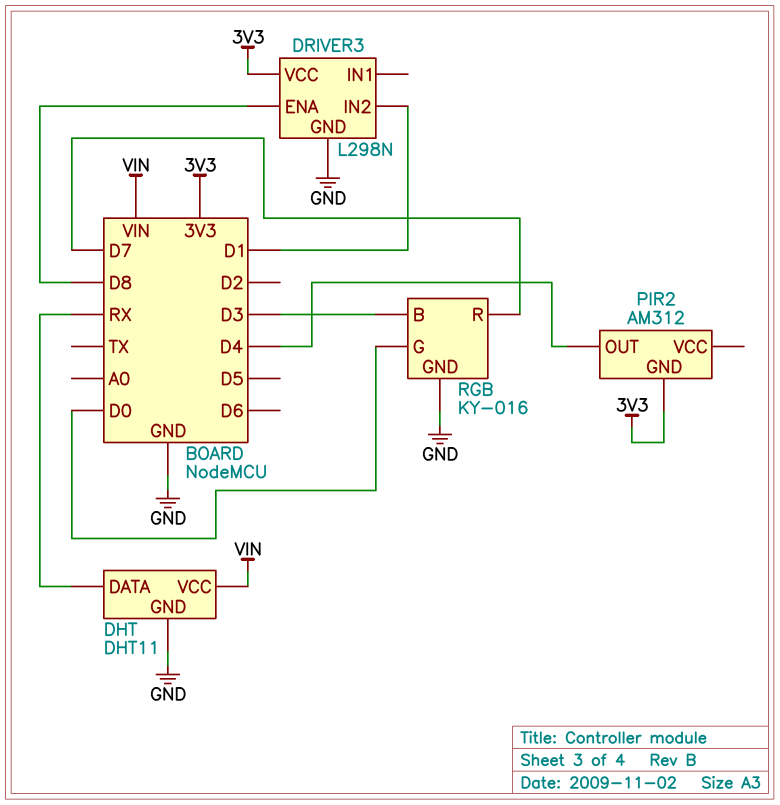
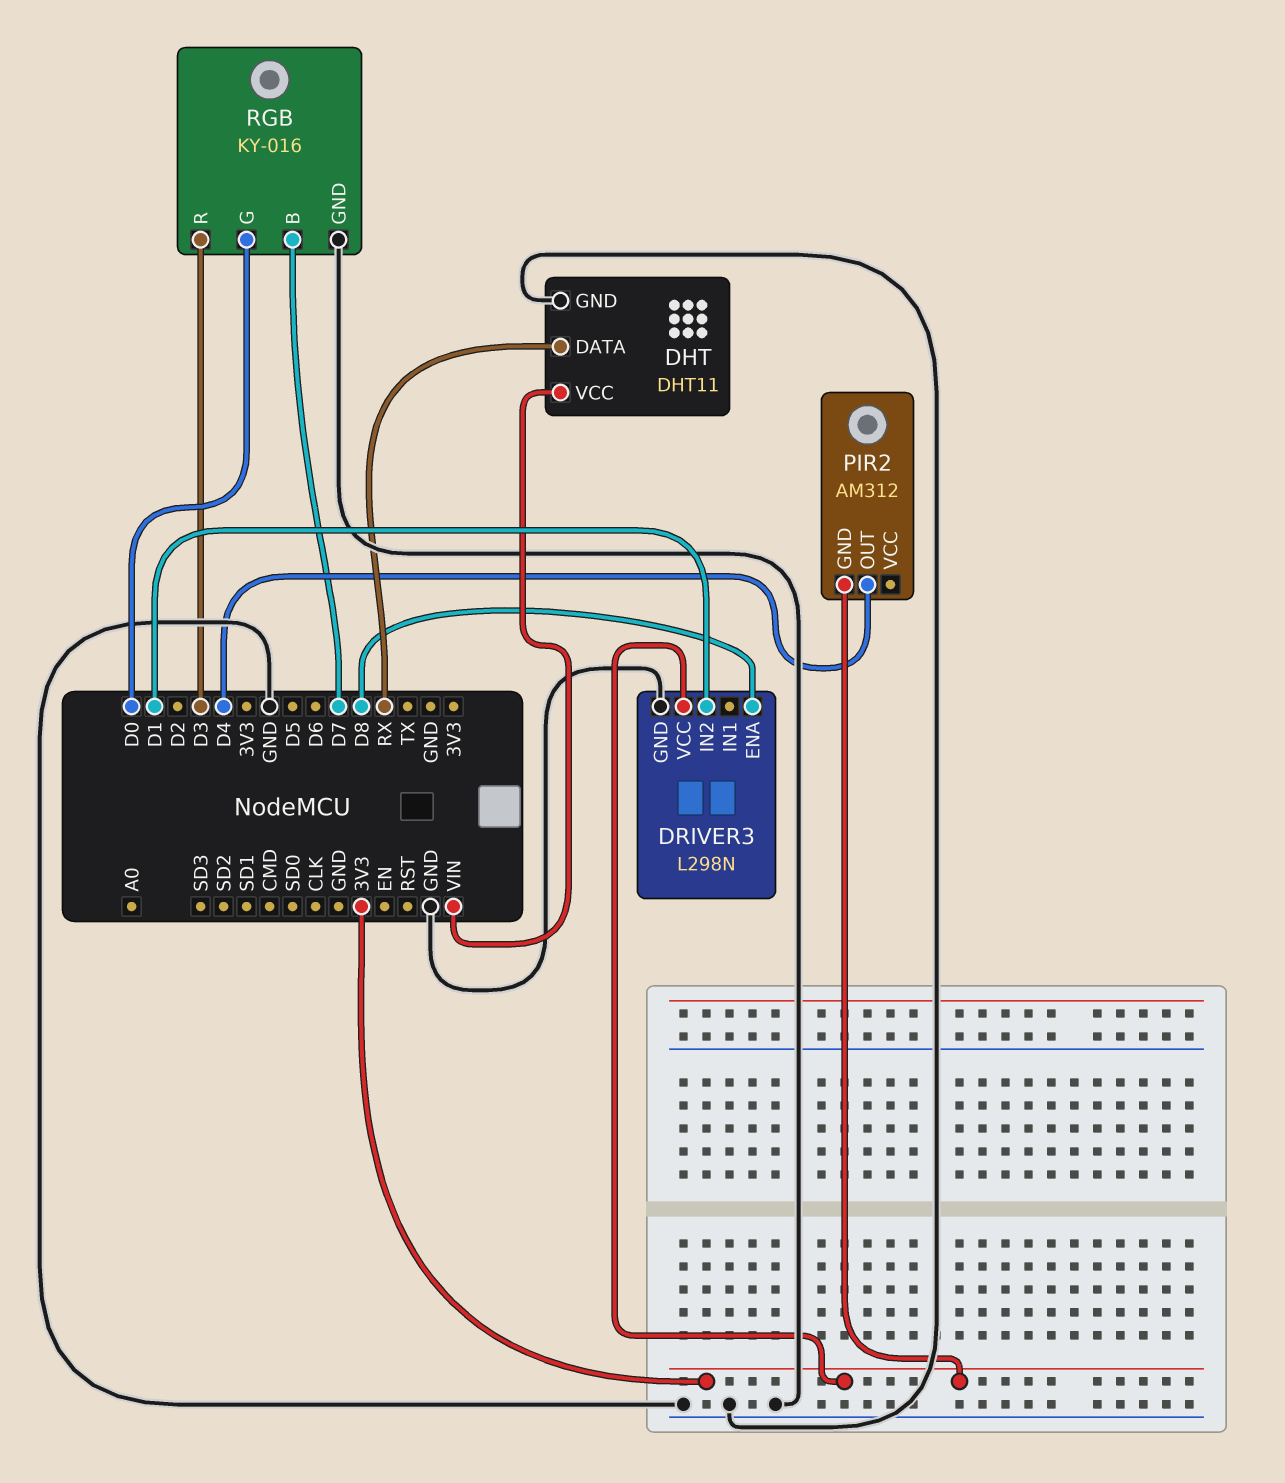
RGB pin B: D3 -> D7
RGB pin R: D7 -> D3

